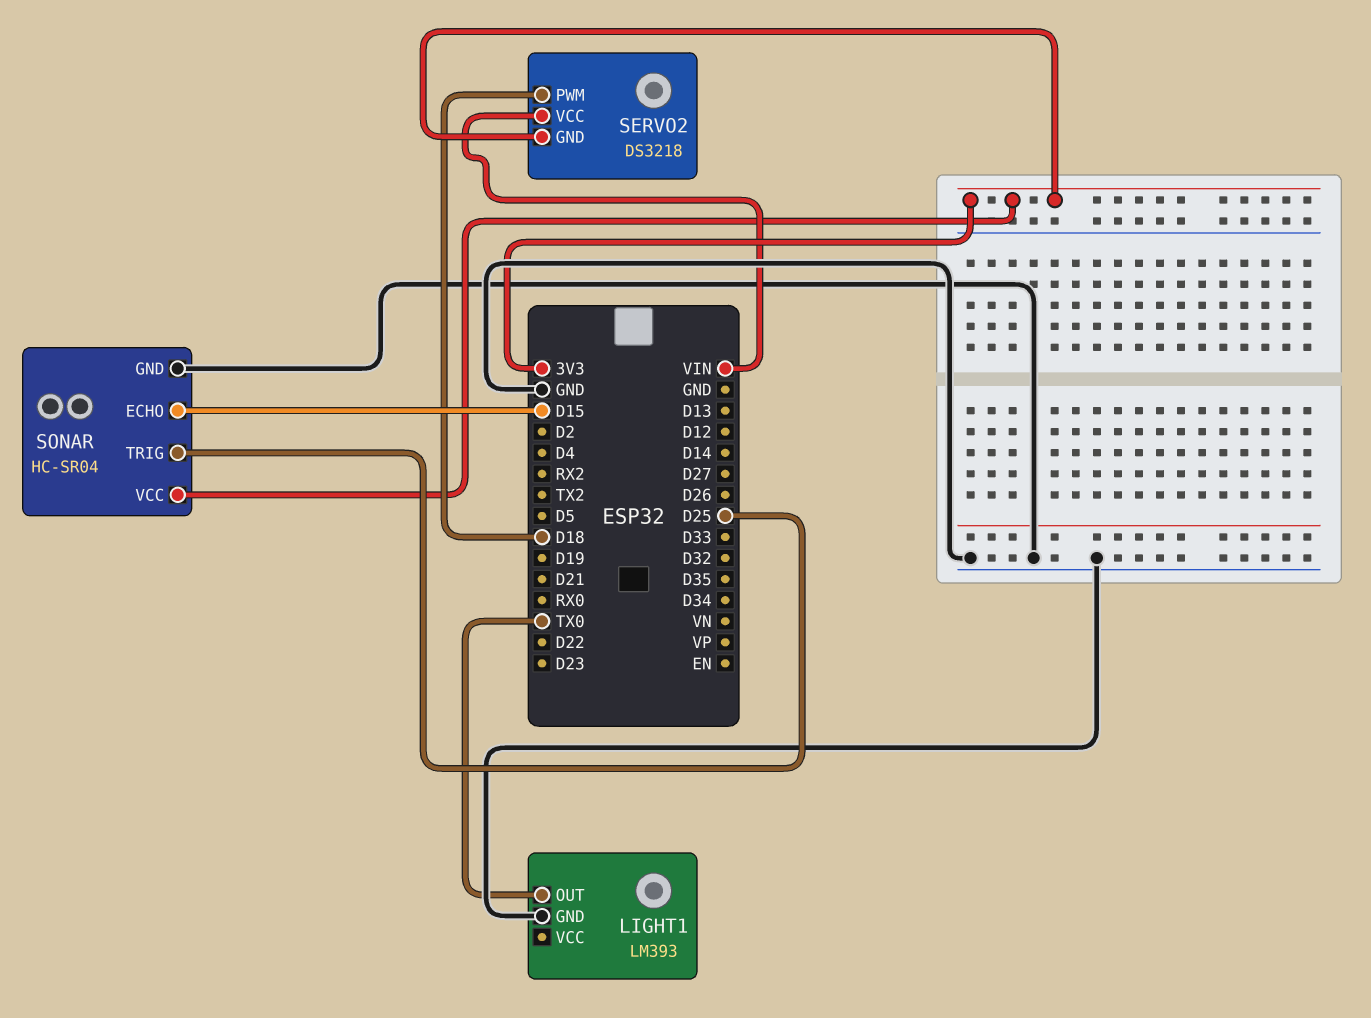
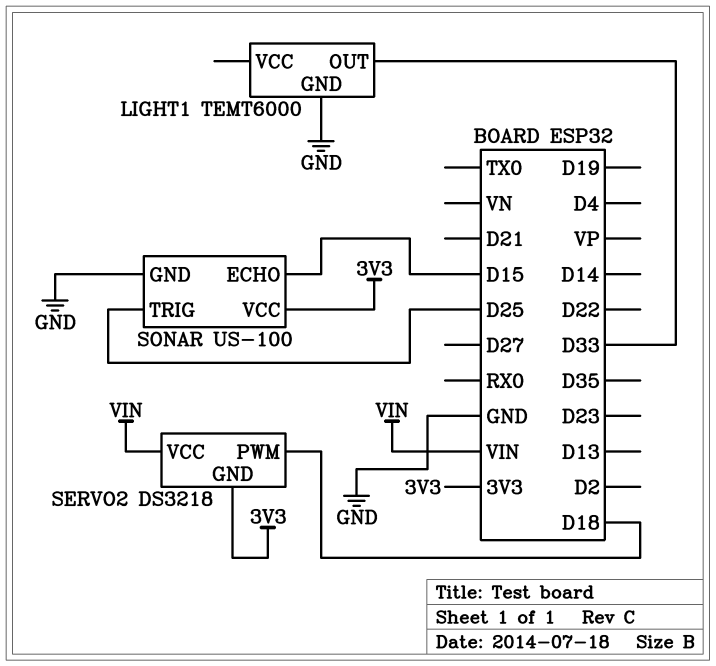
LIGHT1: LM393 -> TEMT6000
LIGHT1 pin OUT: TX0 -> D33
SONAR: HC-SR04 -> US-100

